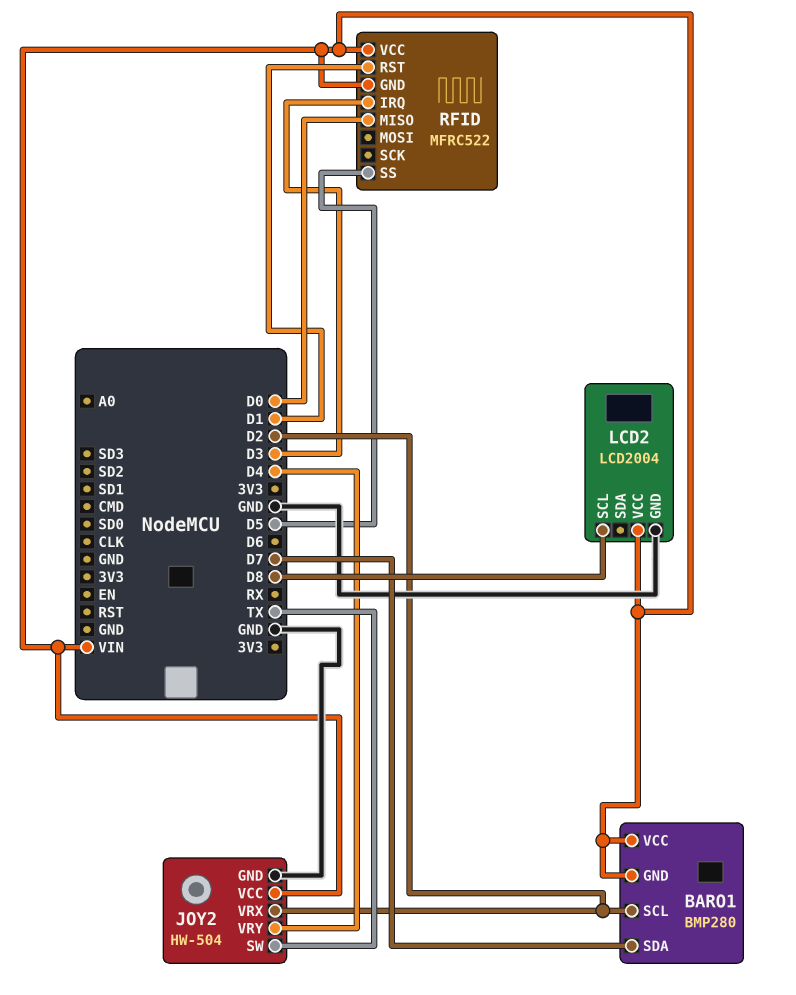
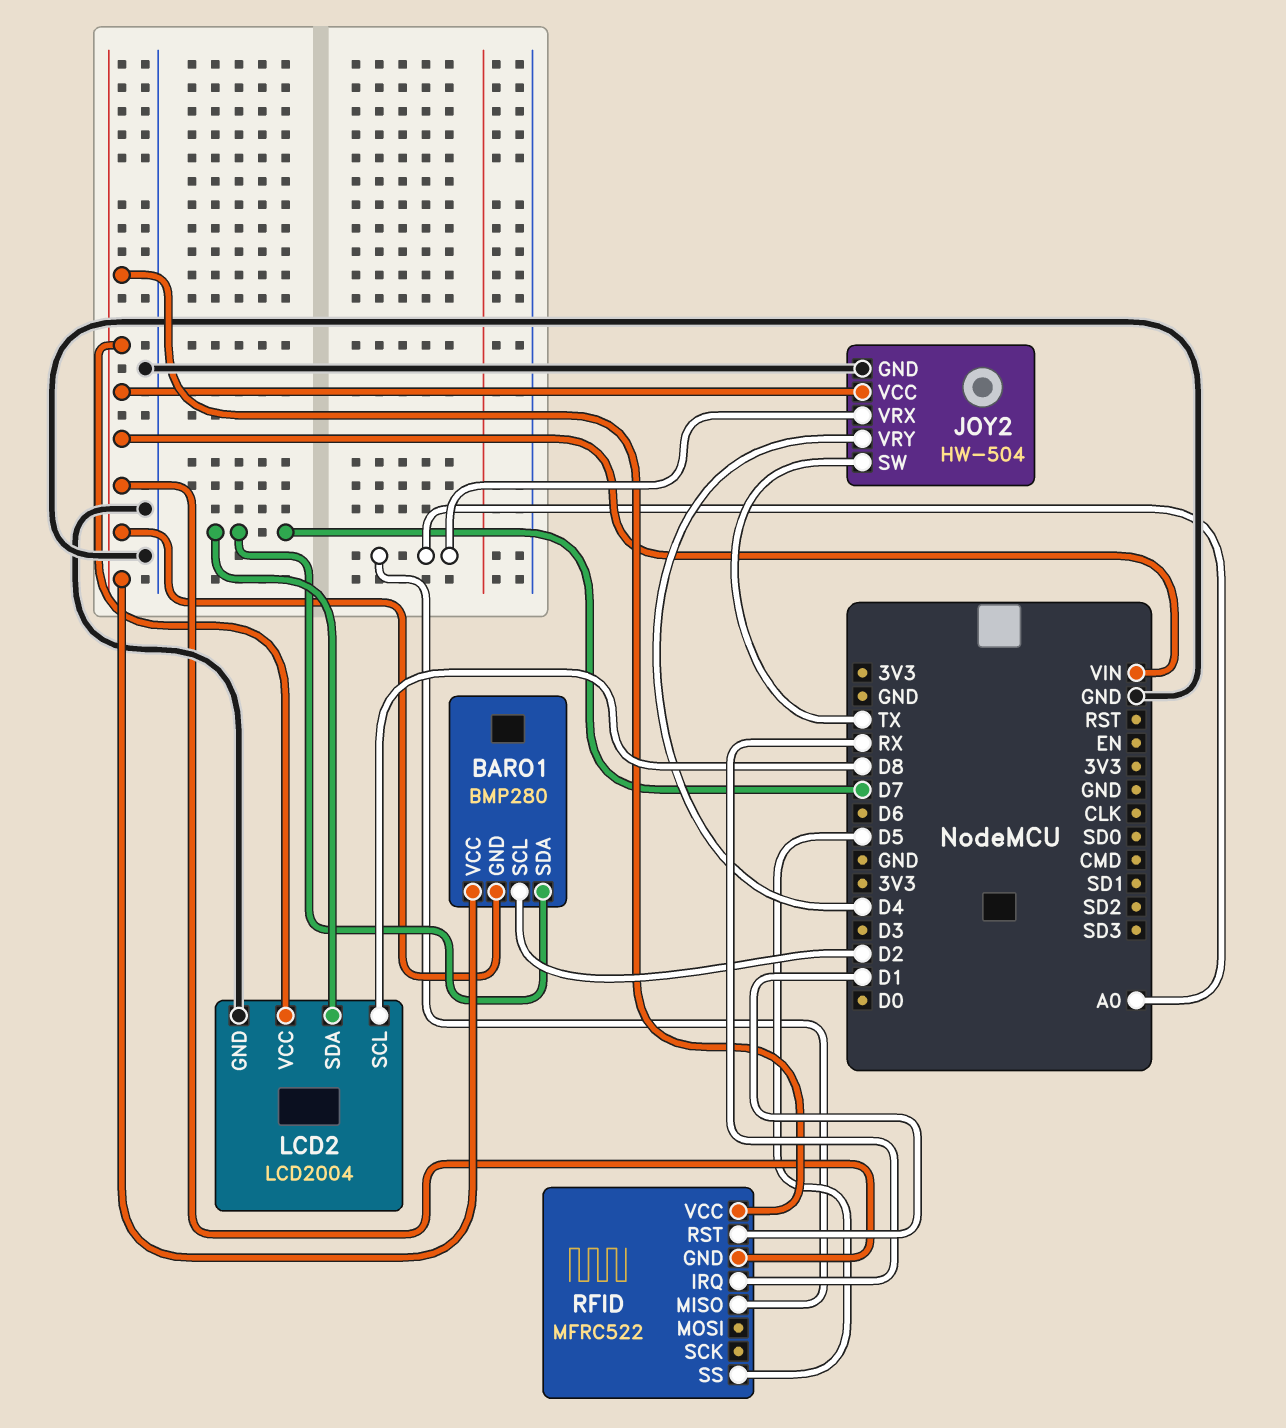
JOY2 pin VRX: D2 -> A0
LCD2 pin SDA: none -> D7
RFID pin IRQ: D3 -> RX
RFID pin MISO: D0 -> A0

